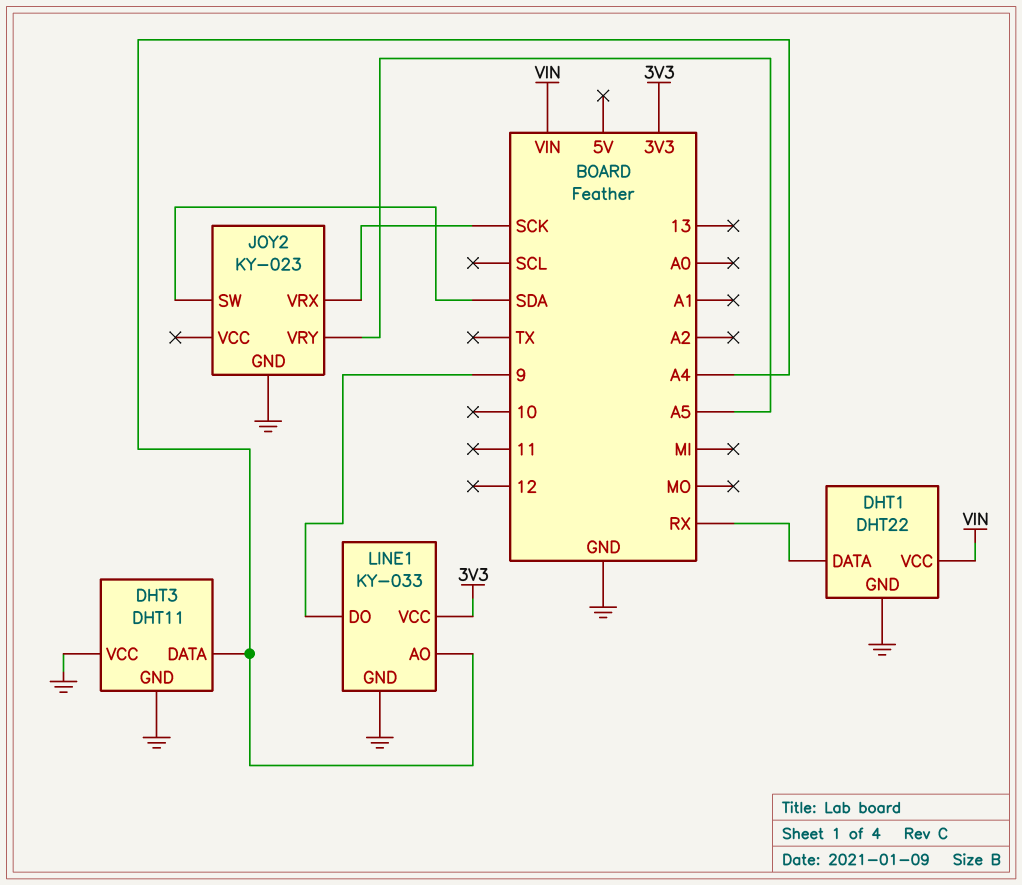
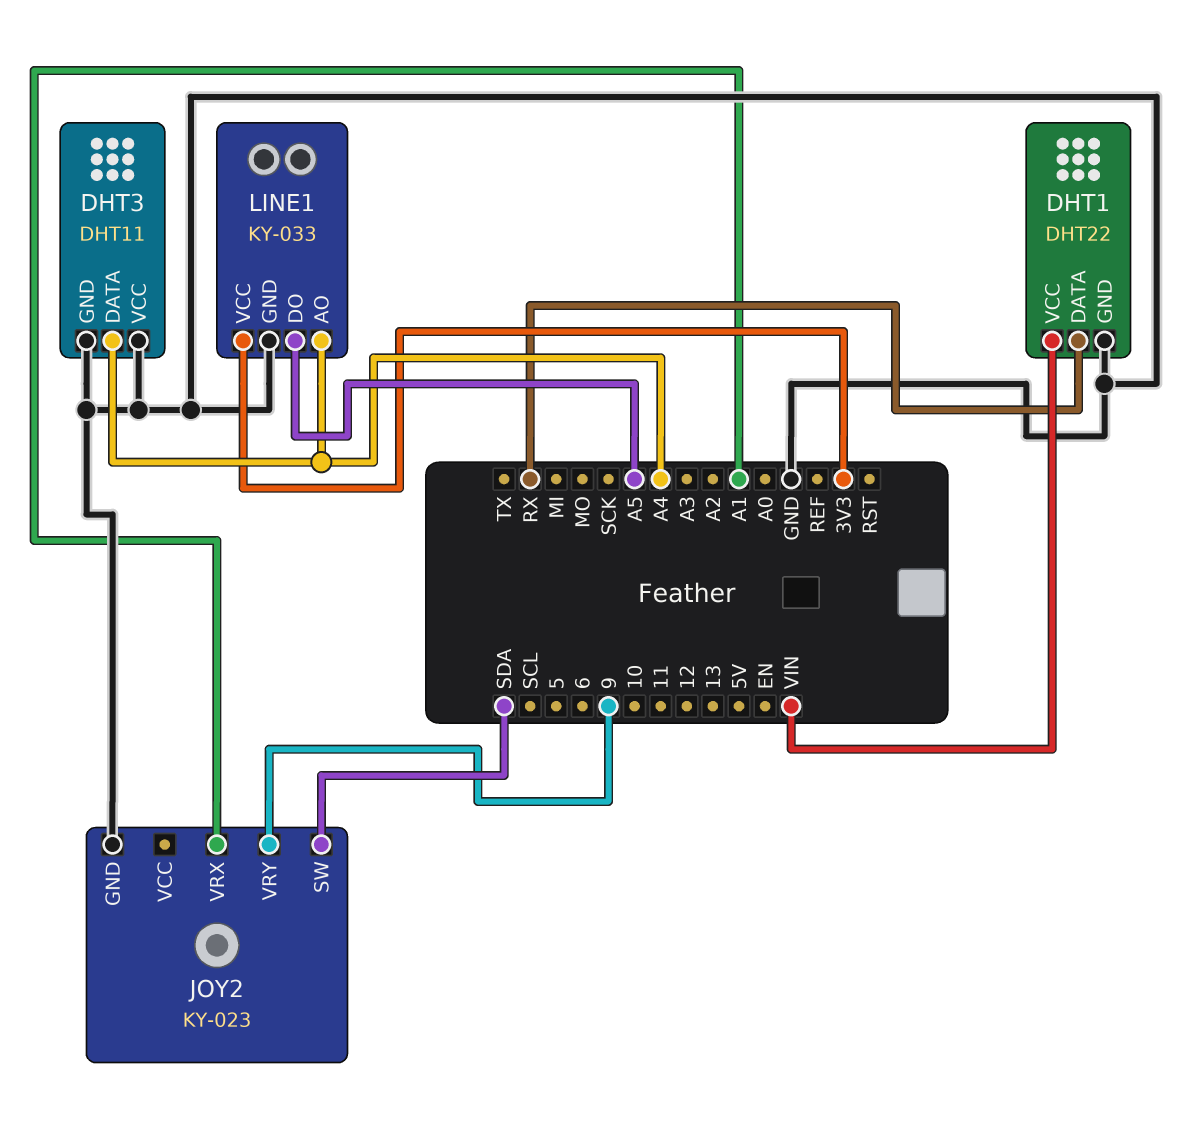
JOY2 pin VRX: SCK -> A1
JOY2 pin VRY: A5 -> 9
LINE1 pin DO: 9 -> A5

